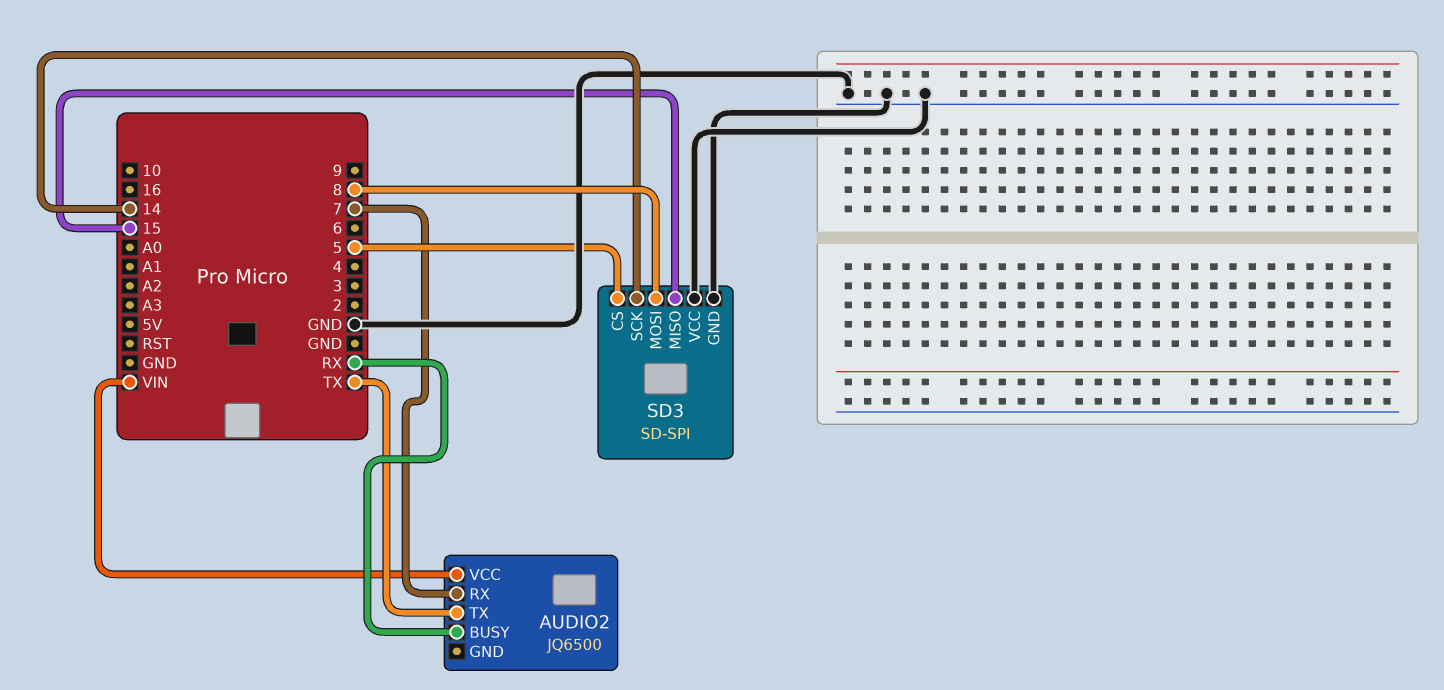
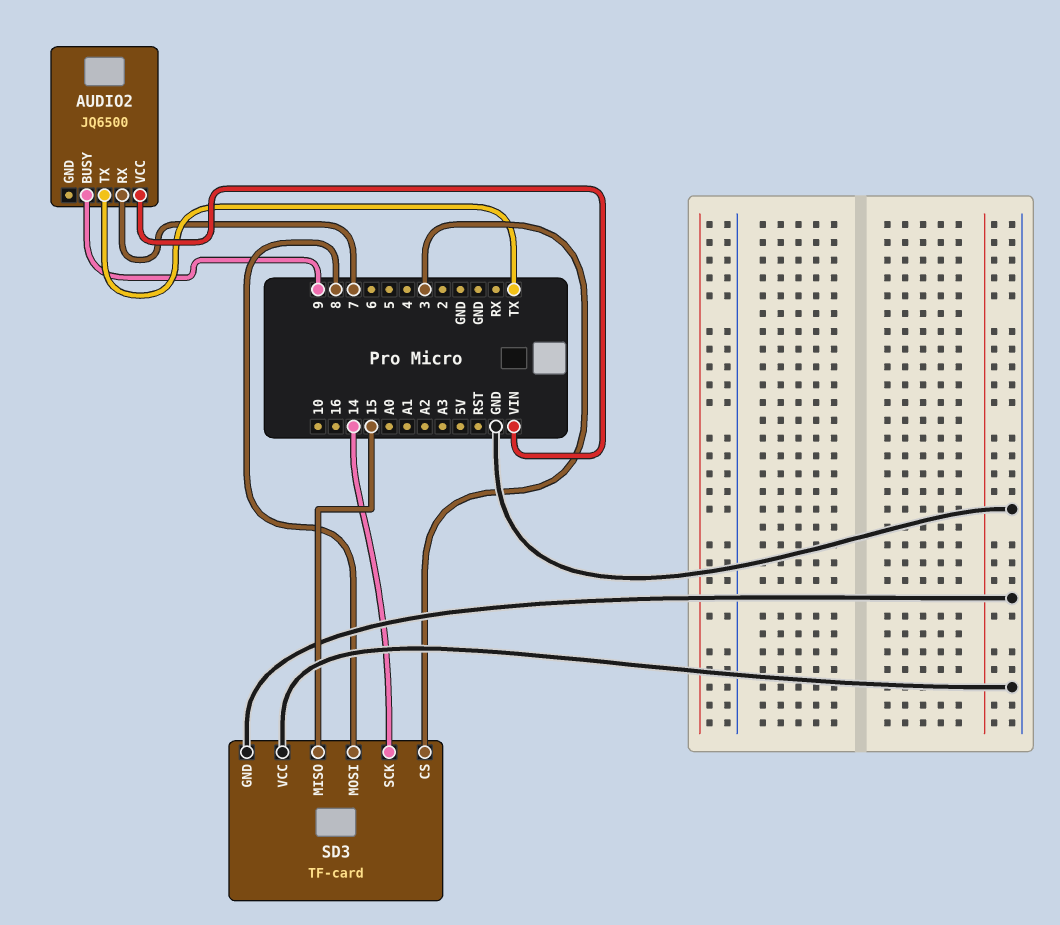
AUDIO2 pin BUSY: RX -> 9
SD3: SD-SPI -> TF-card
SD3 pin CS: 5 -> 3

